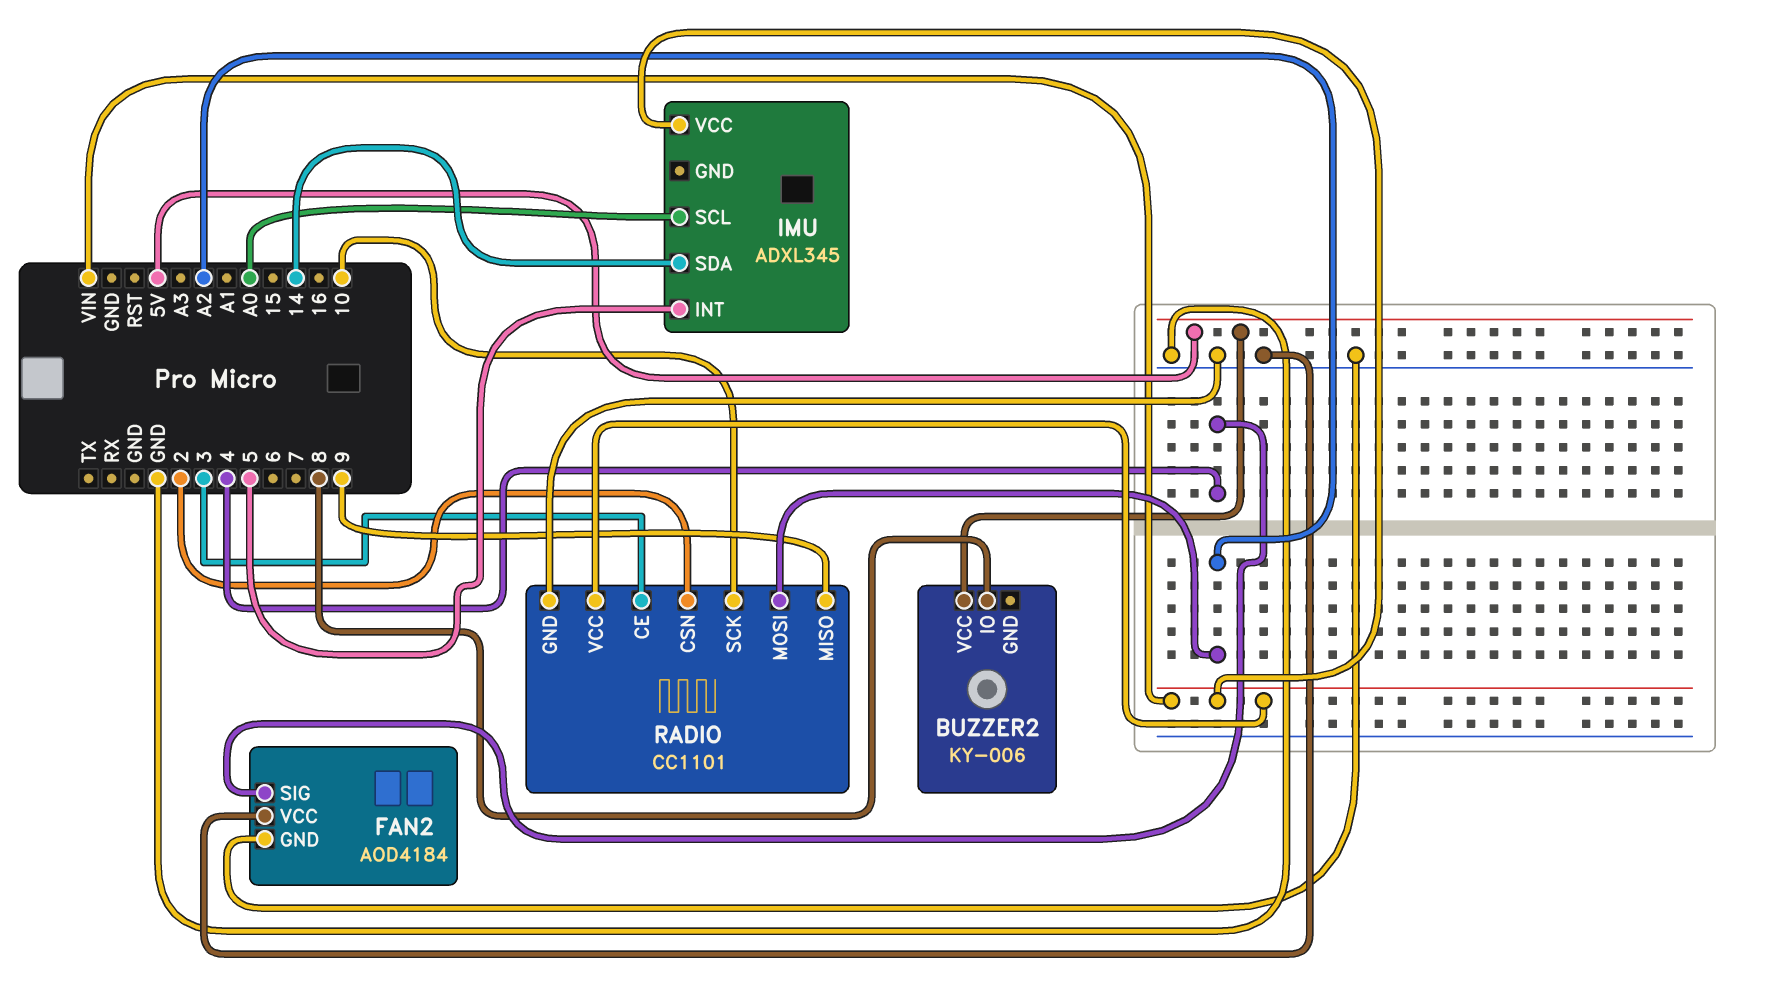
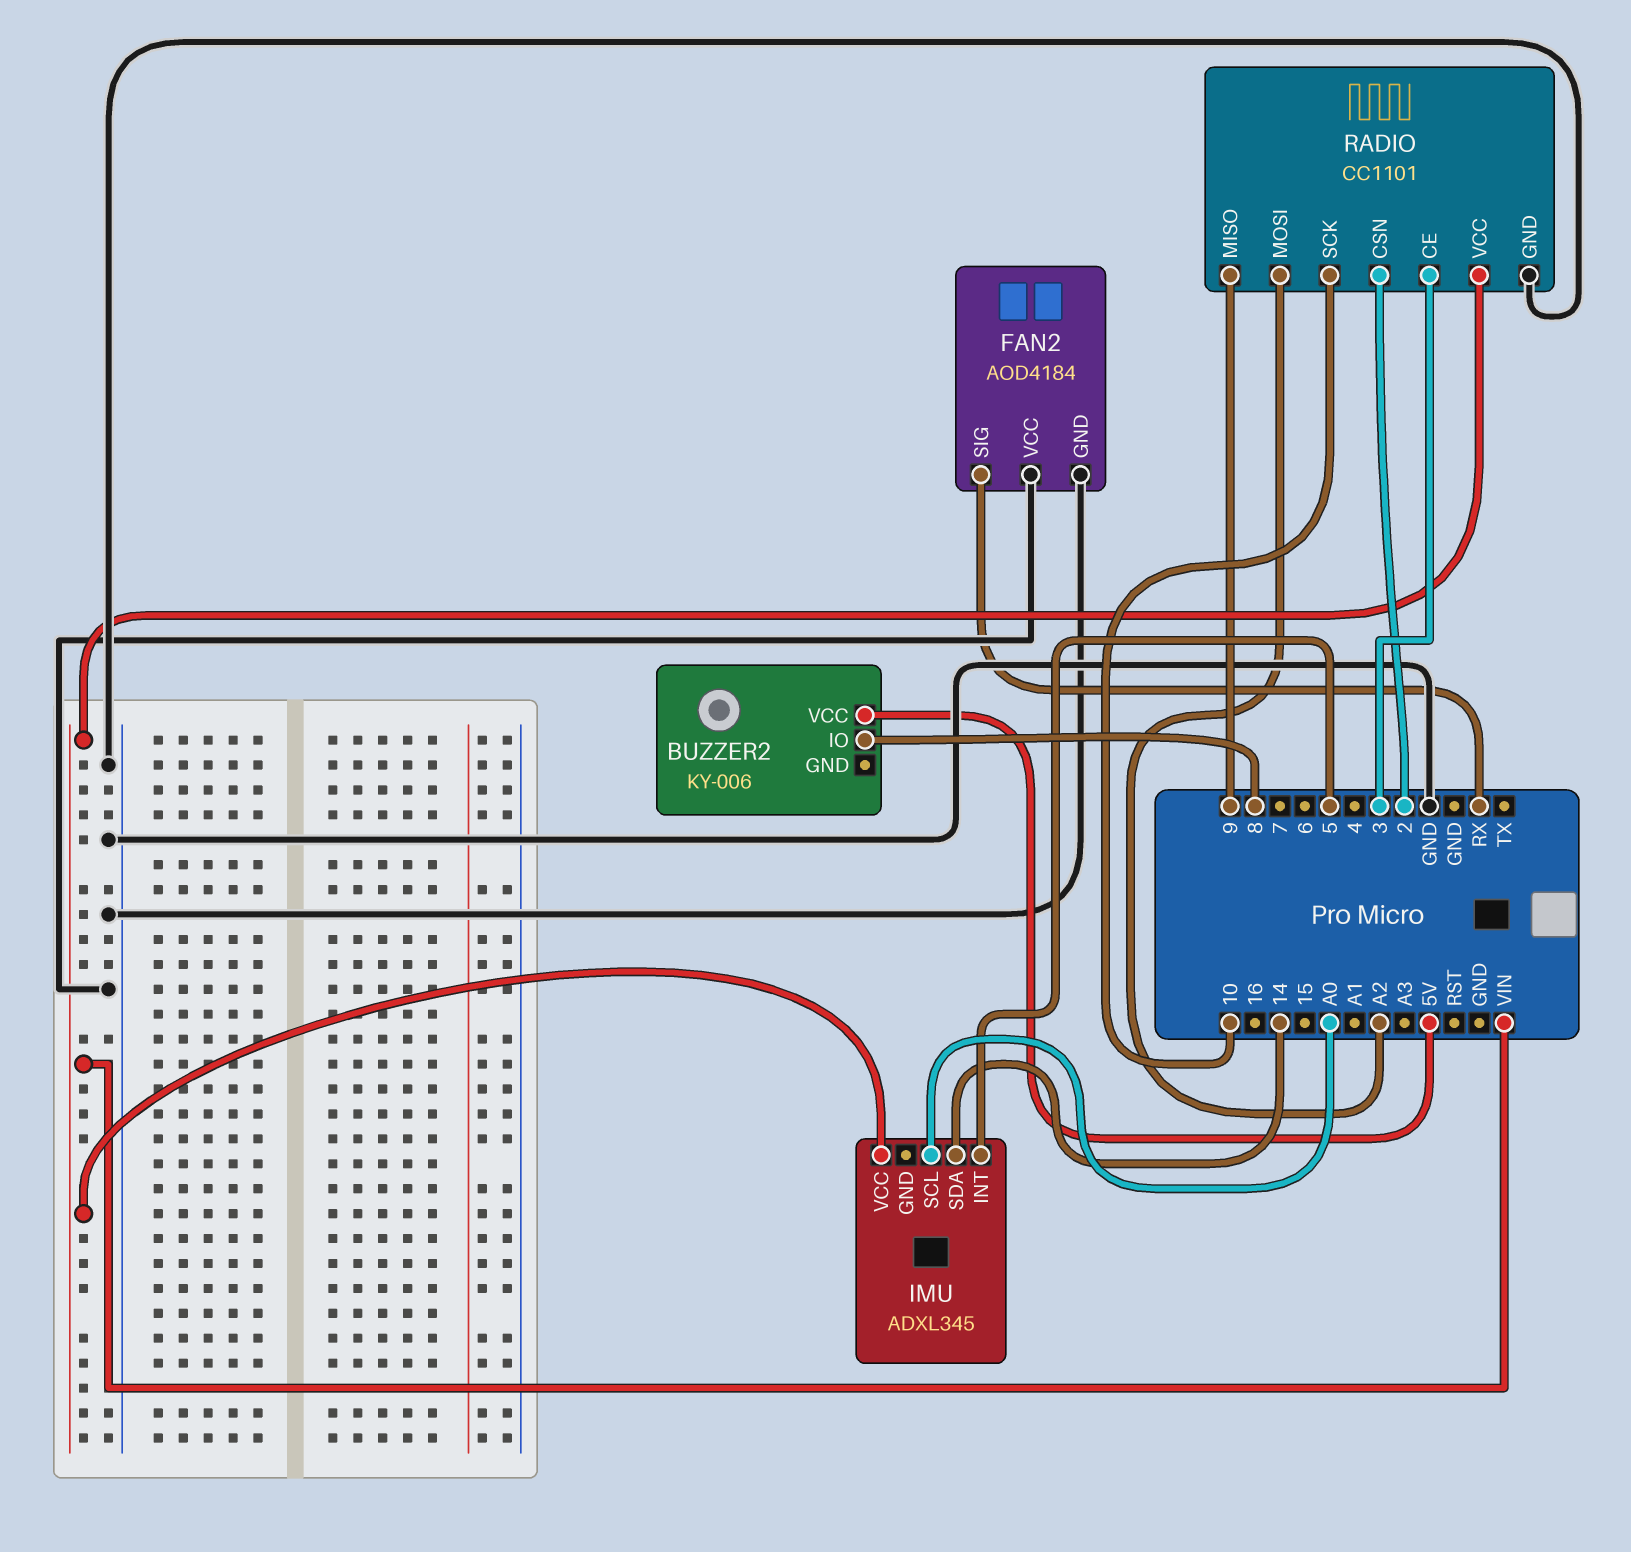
FAN2 pin SIG: 4 -> RX

